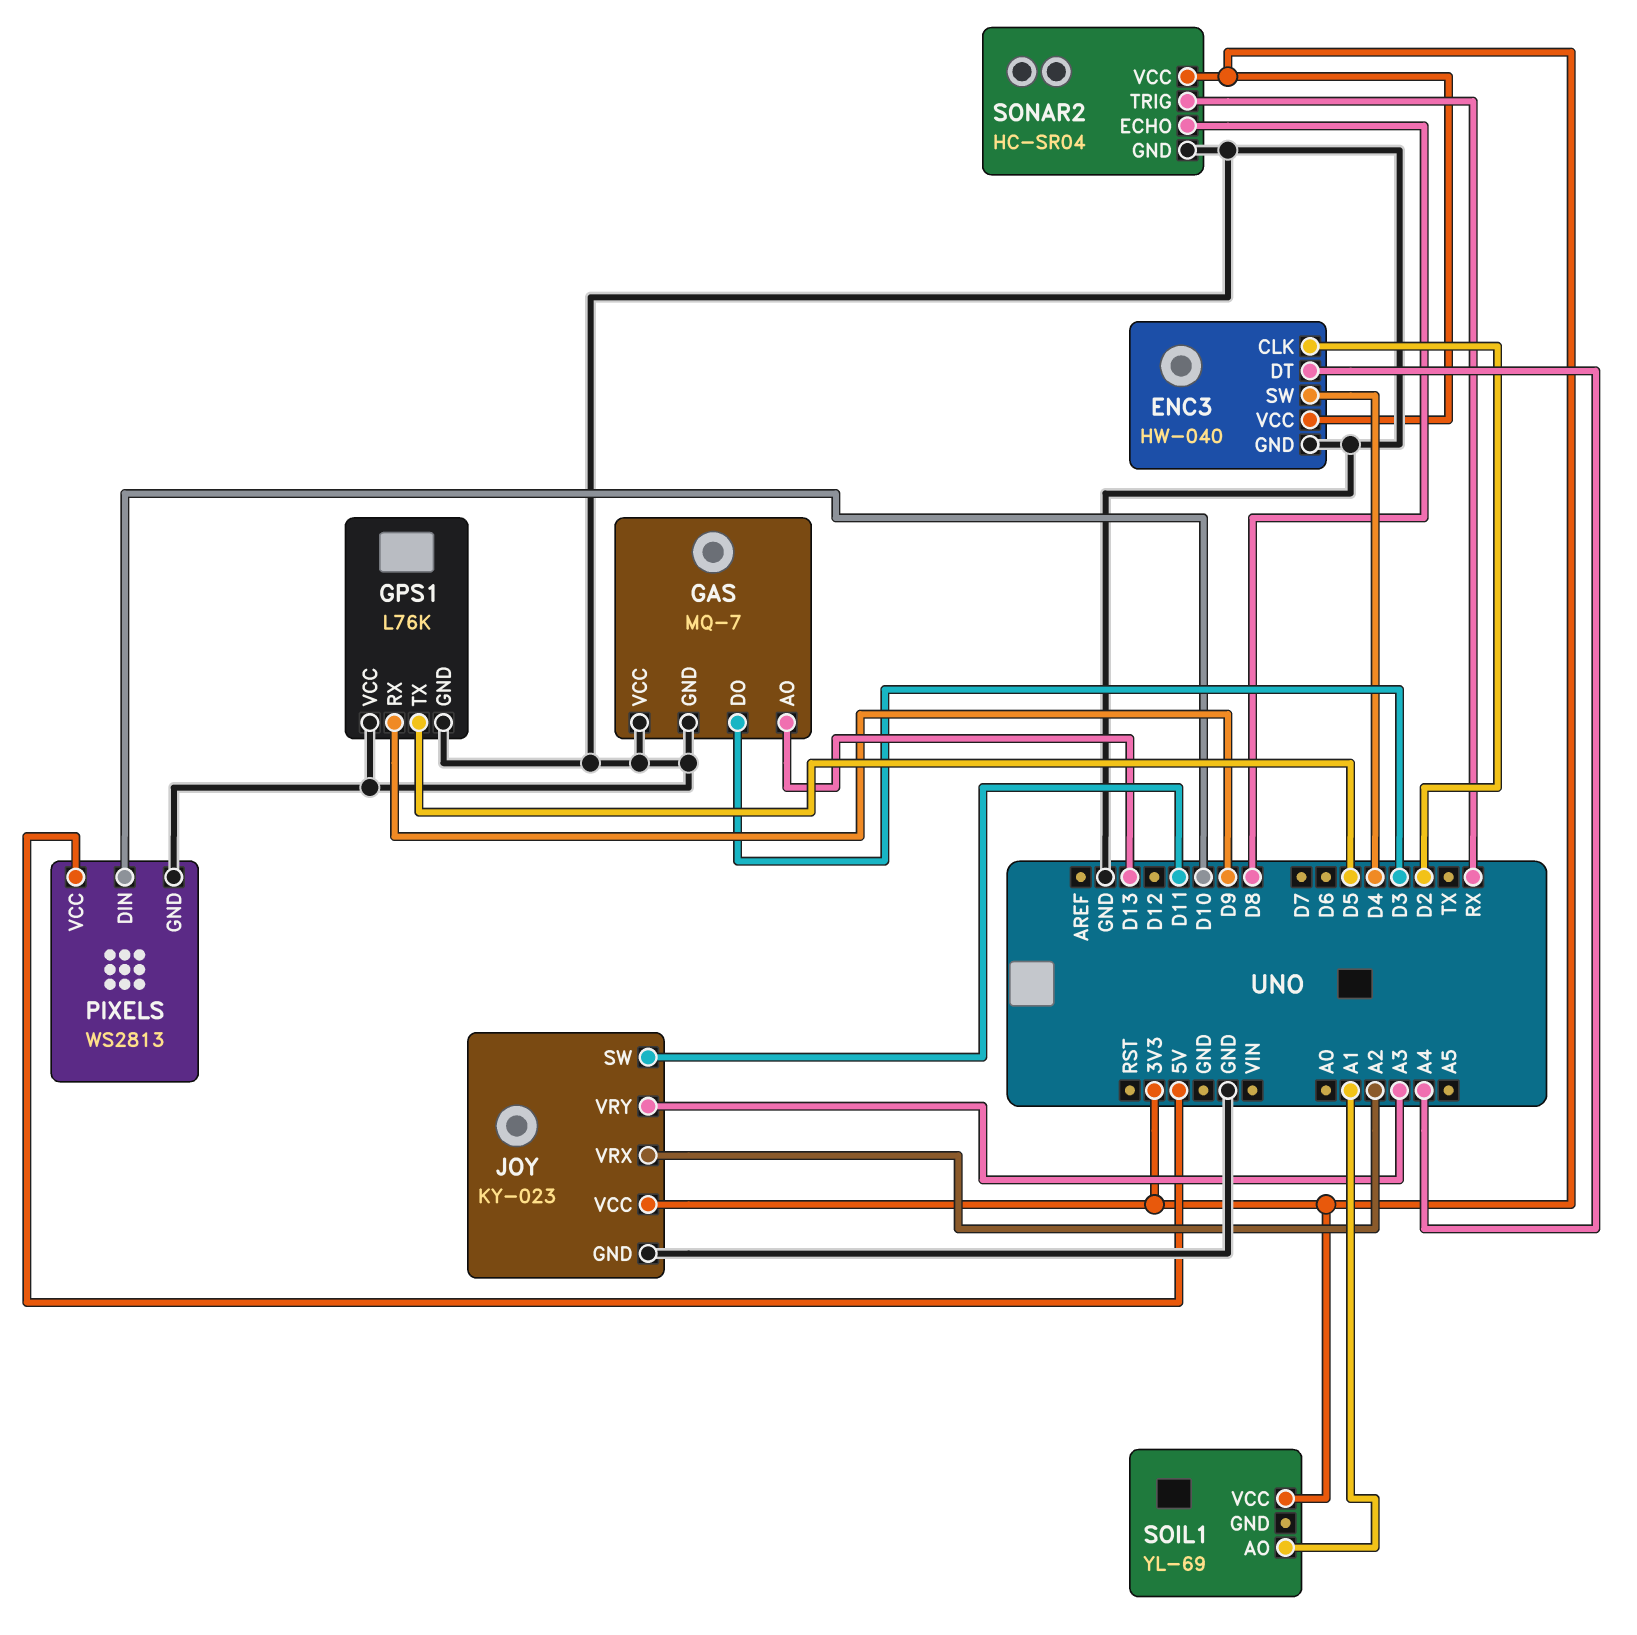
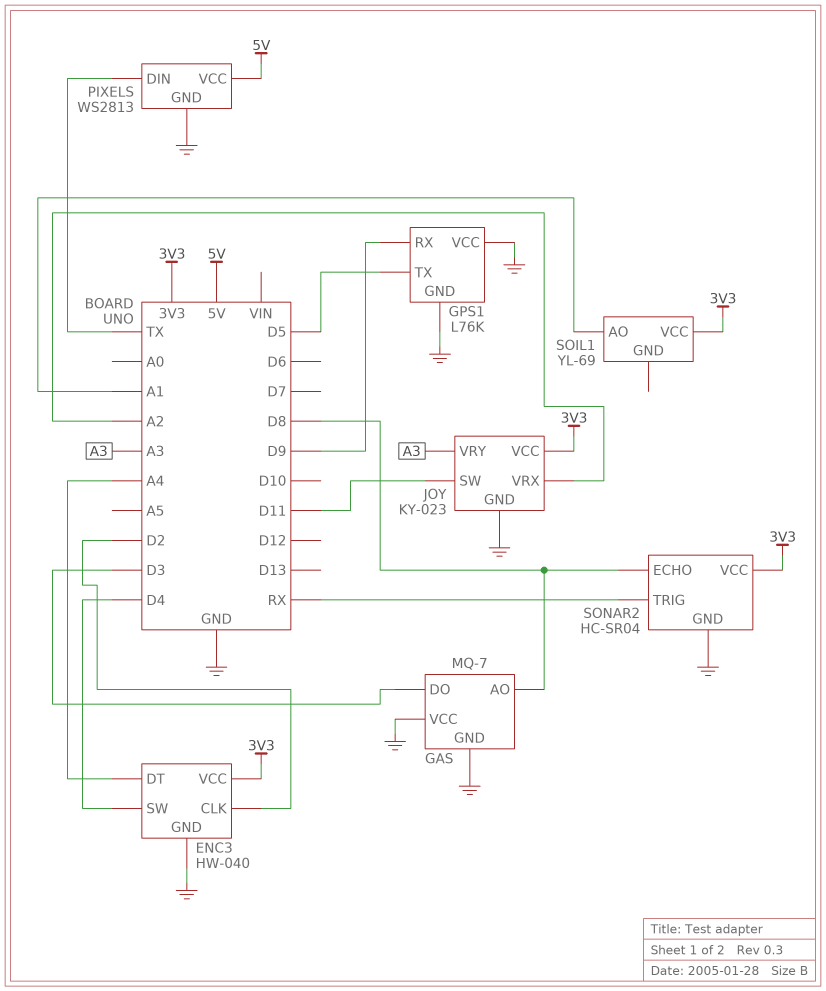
GAS pin AO: D13 -> D8
PIXELS pin DIN: D10 -> TX

